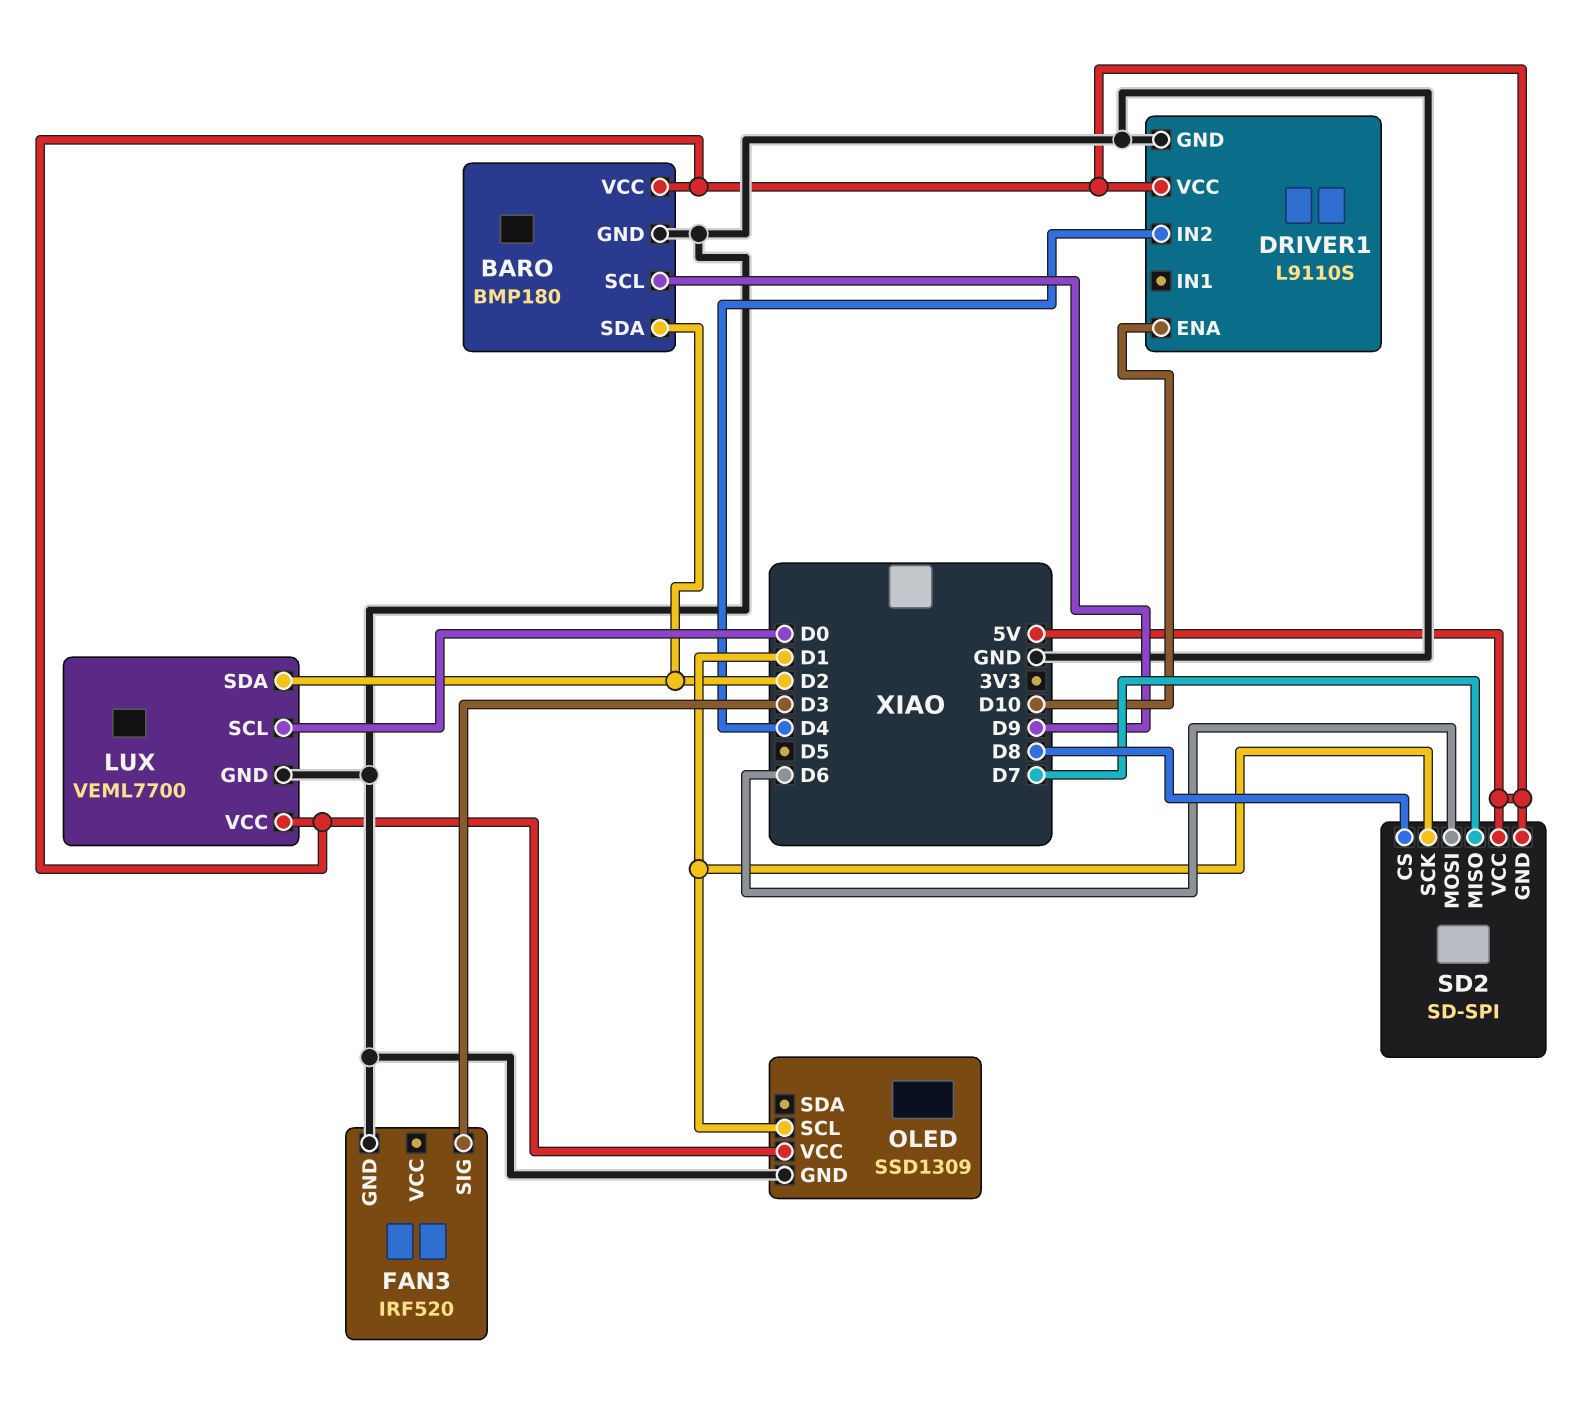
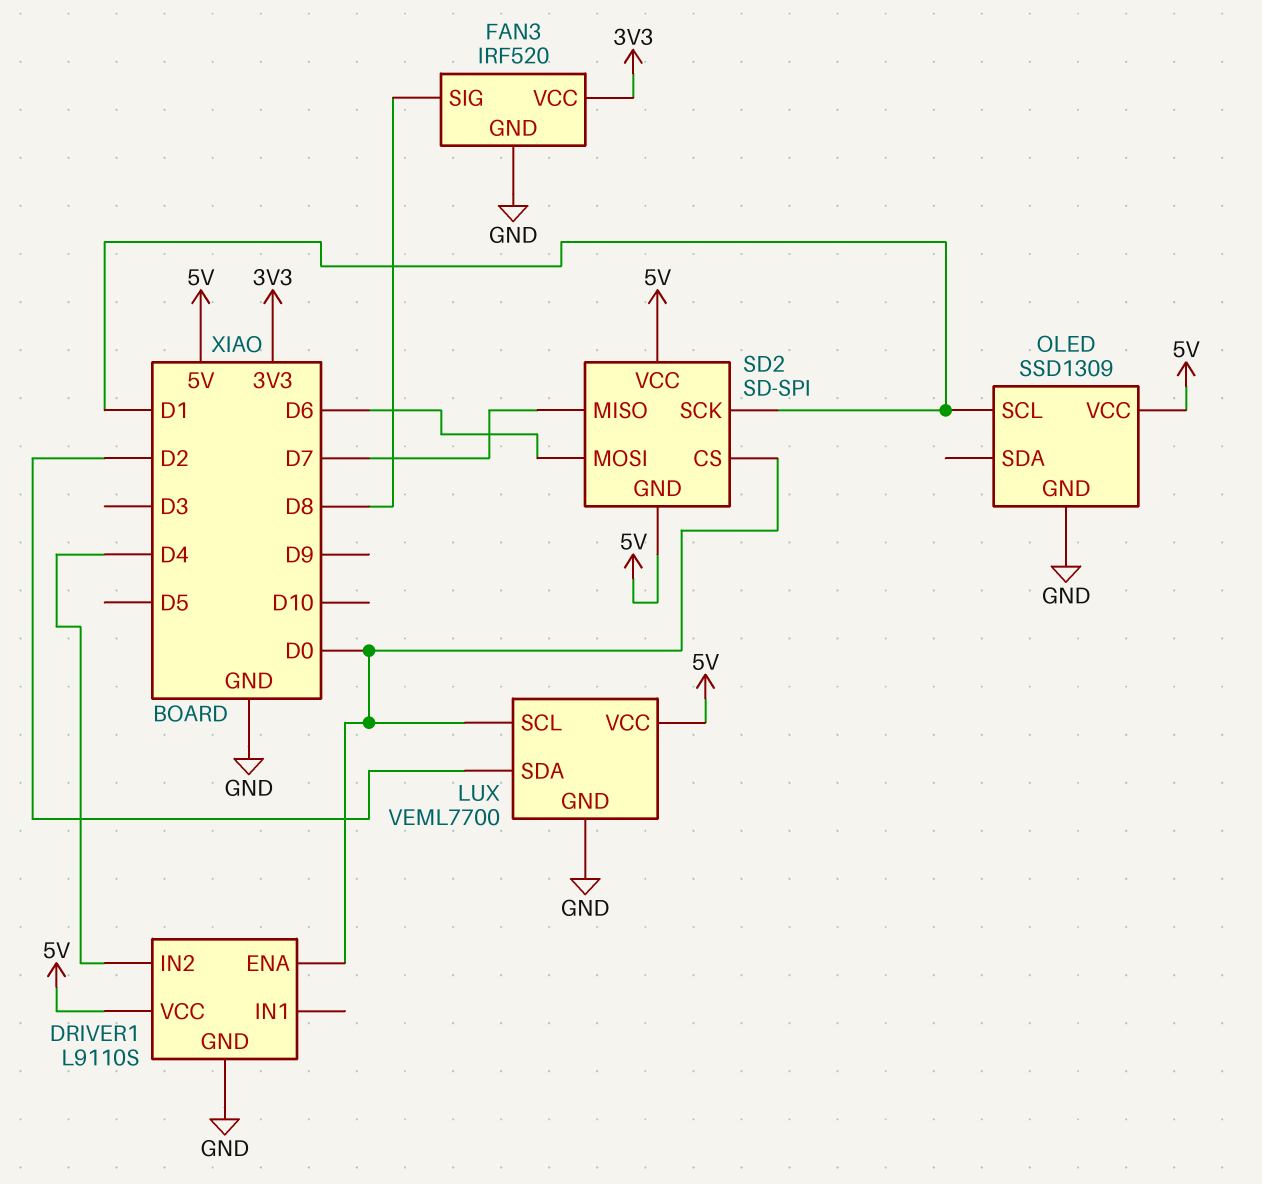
BARO: BMP180 -> none
BARO pin GND: GND -> none
BARO pin SCL: D9 -> none
BARO pin SDA: D2 -> none
BARO pin VCC: 5V -> none
DRIVER1 pin ENA: D10 -> D0
FAN3 pin SIG: D3 -> D8
FAN3 pin VCC: none -> 3V3
SD2 pin CS: D8 -> D0

